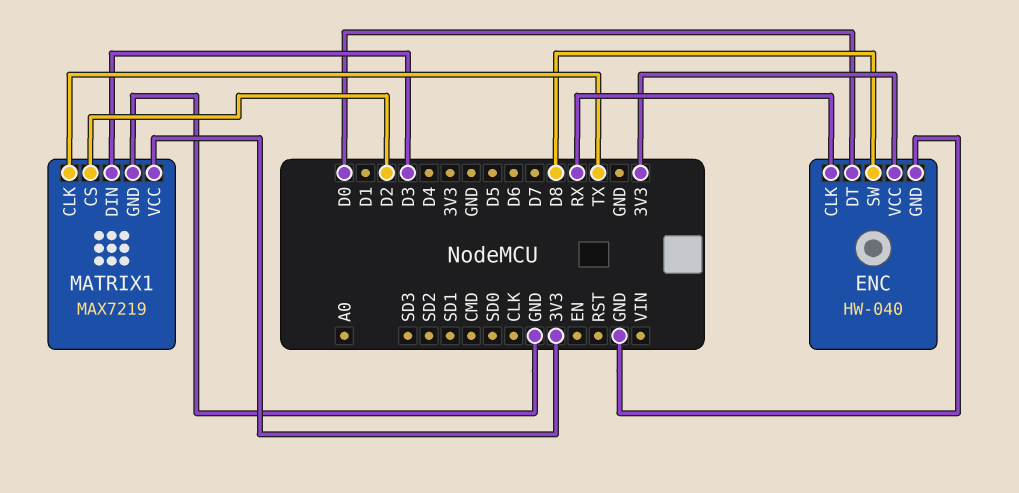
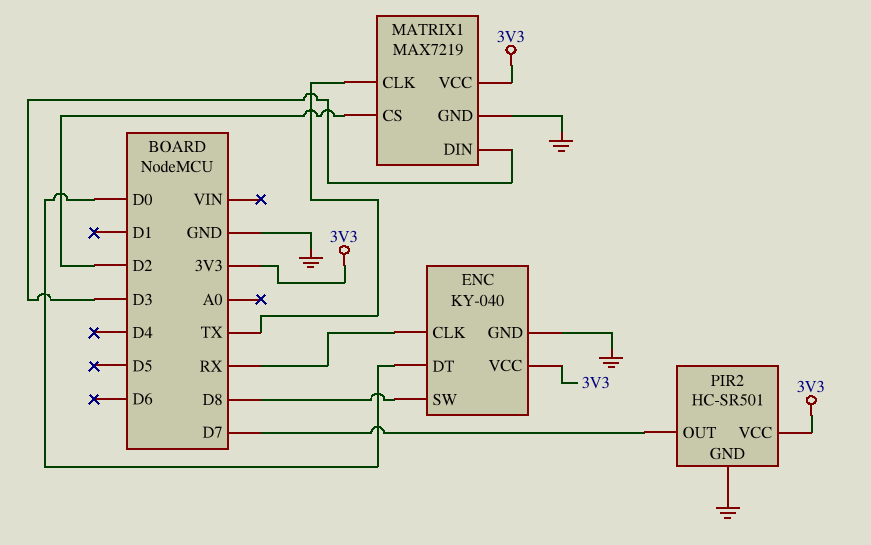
ENC: HW-040 -> KY-040
PIR2: none -> HC-SR501
PIR2 pin GND: none -> GND
PIR2 pin OUT: none -> D7
PIR2 pin VCC: none -> 3V3

